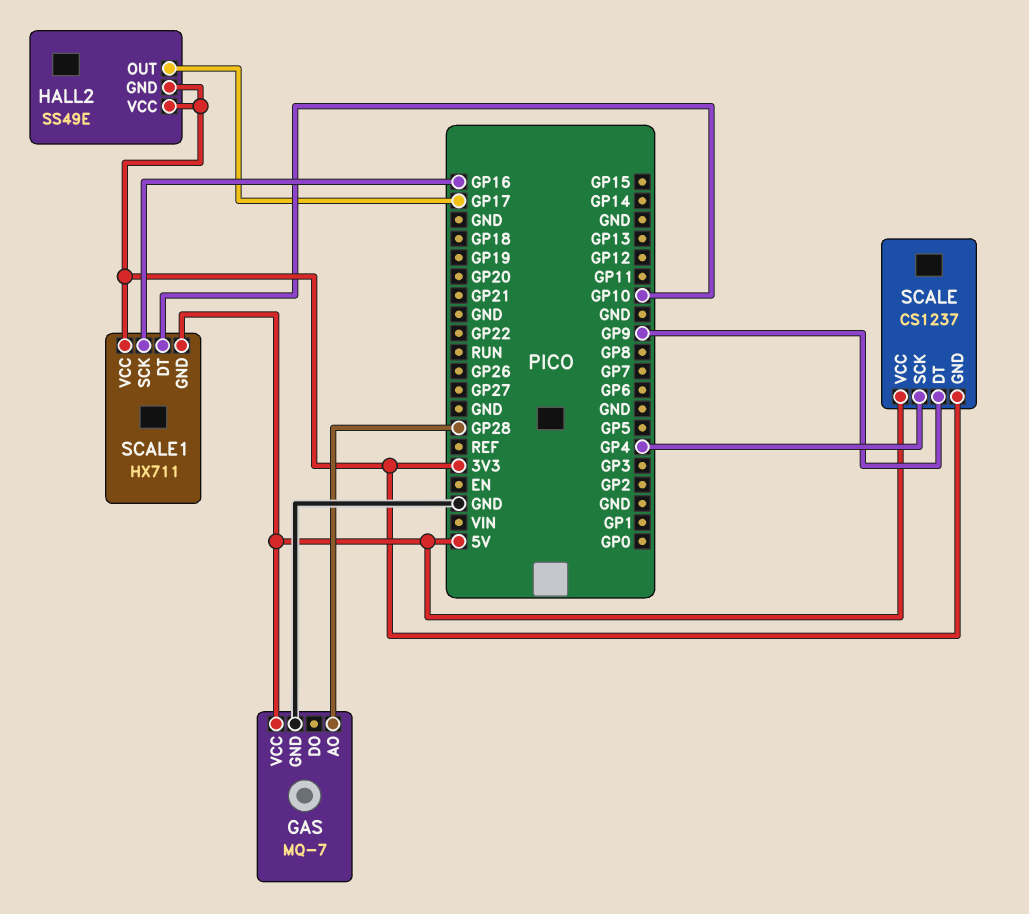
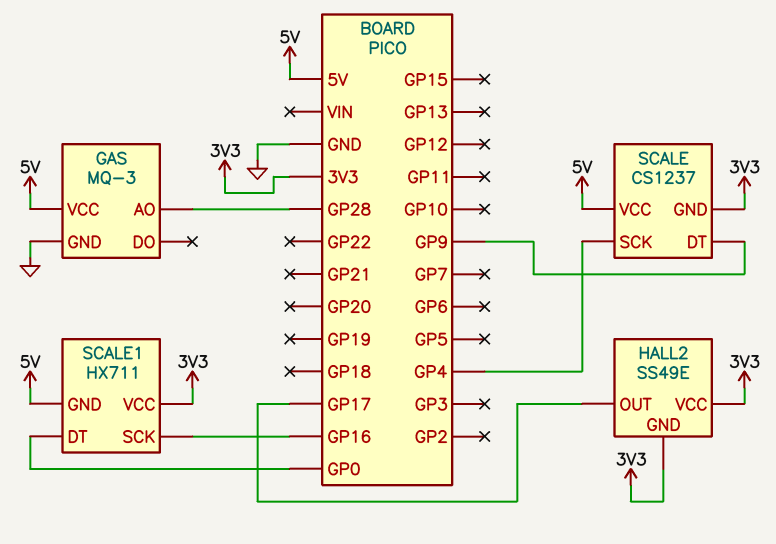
GAS: MQ-7 -> MQ-3
SCALE1 pin DT: GP10 -> GP0

